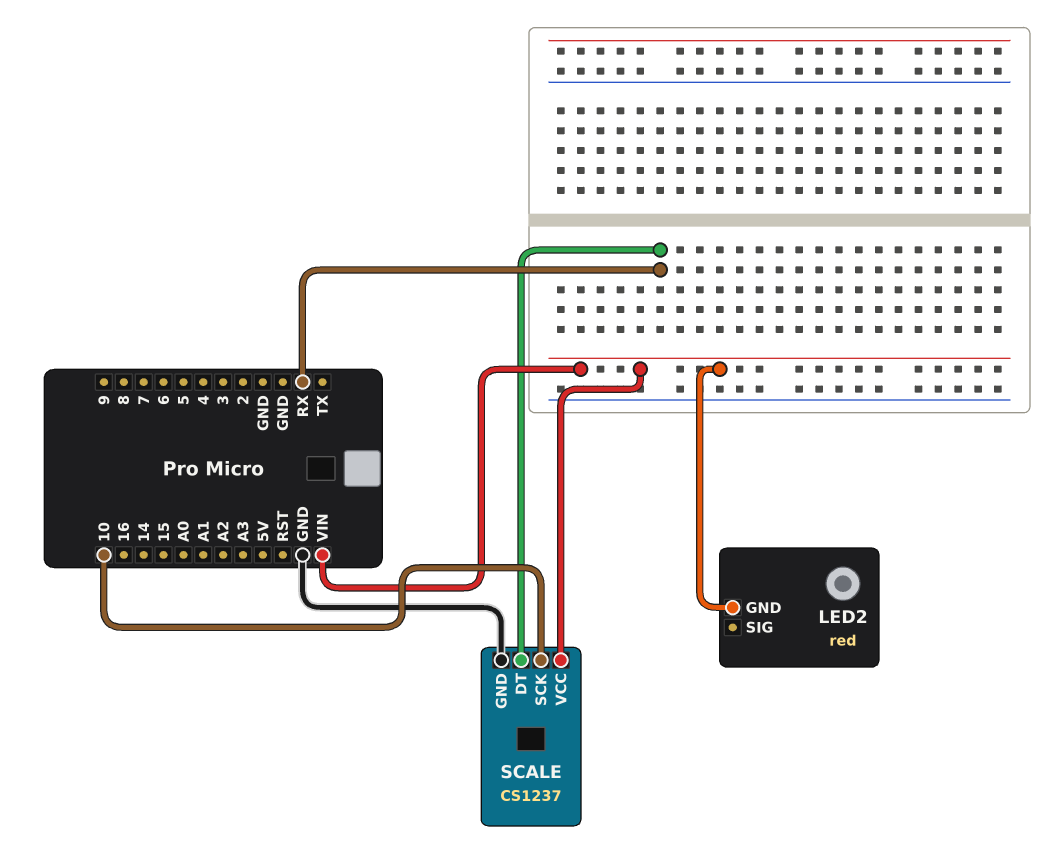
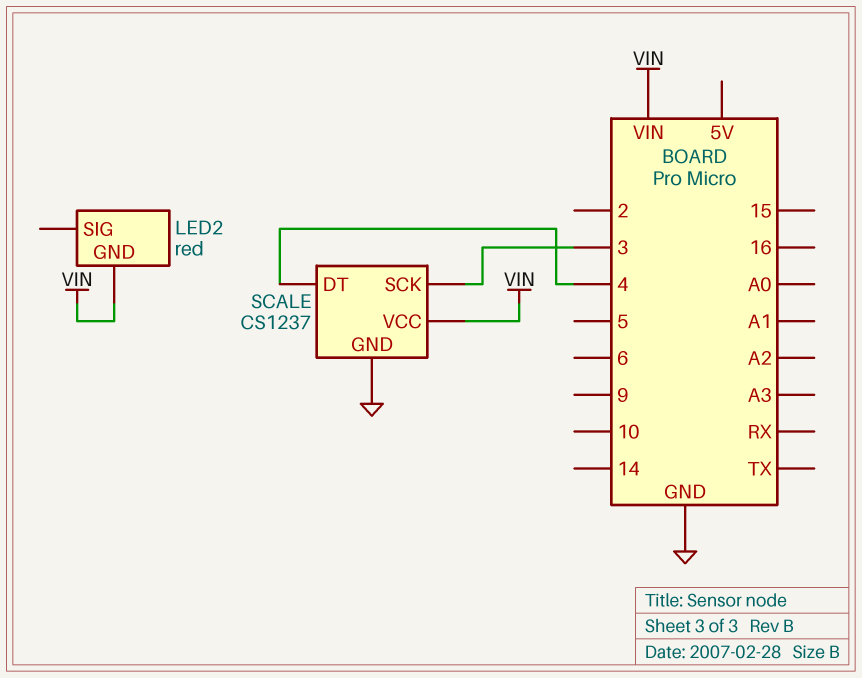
SCALE pin DT: RX -> 4
SCALE pin SCK: 10 -> 3

